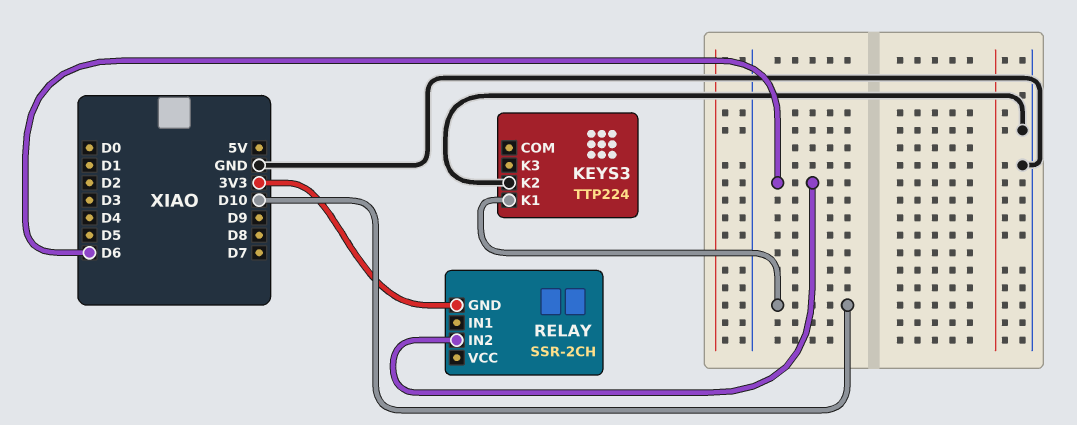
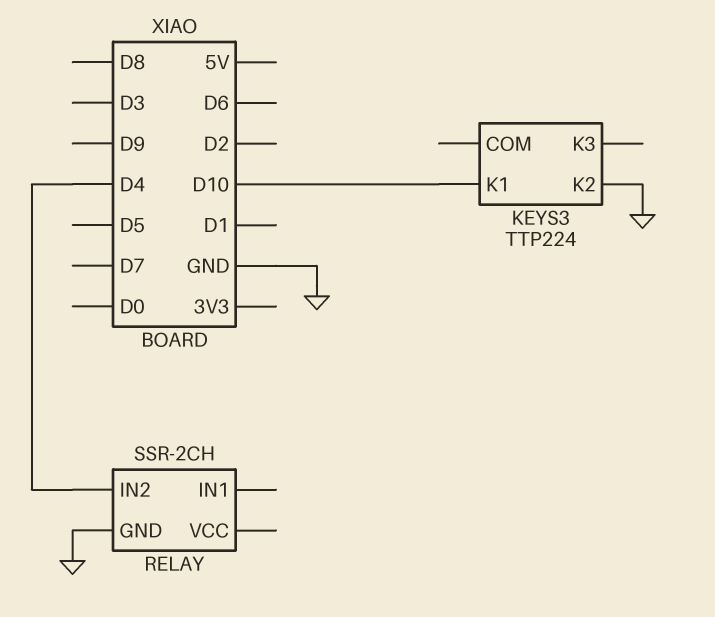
RELAY pin GND: 3V3 -> GND
RELAY pin IN2: D6 -> D4

